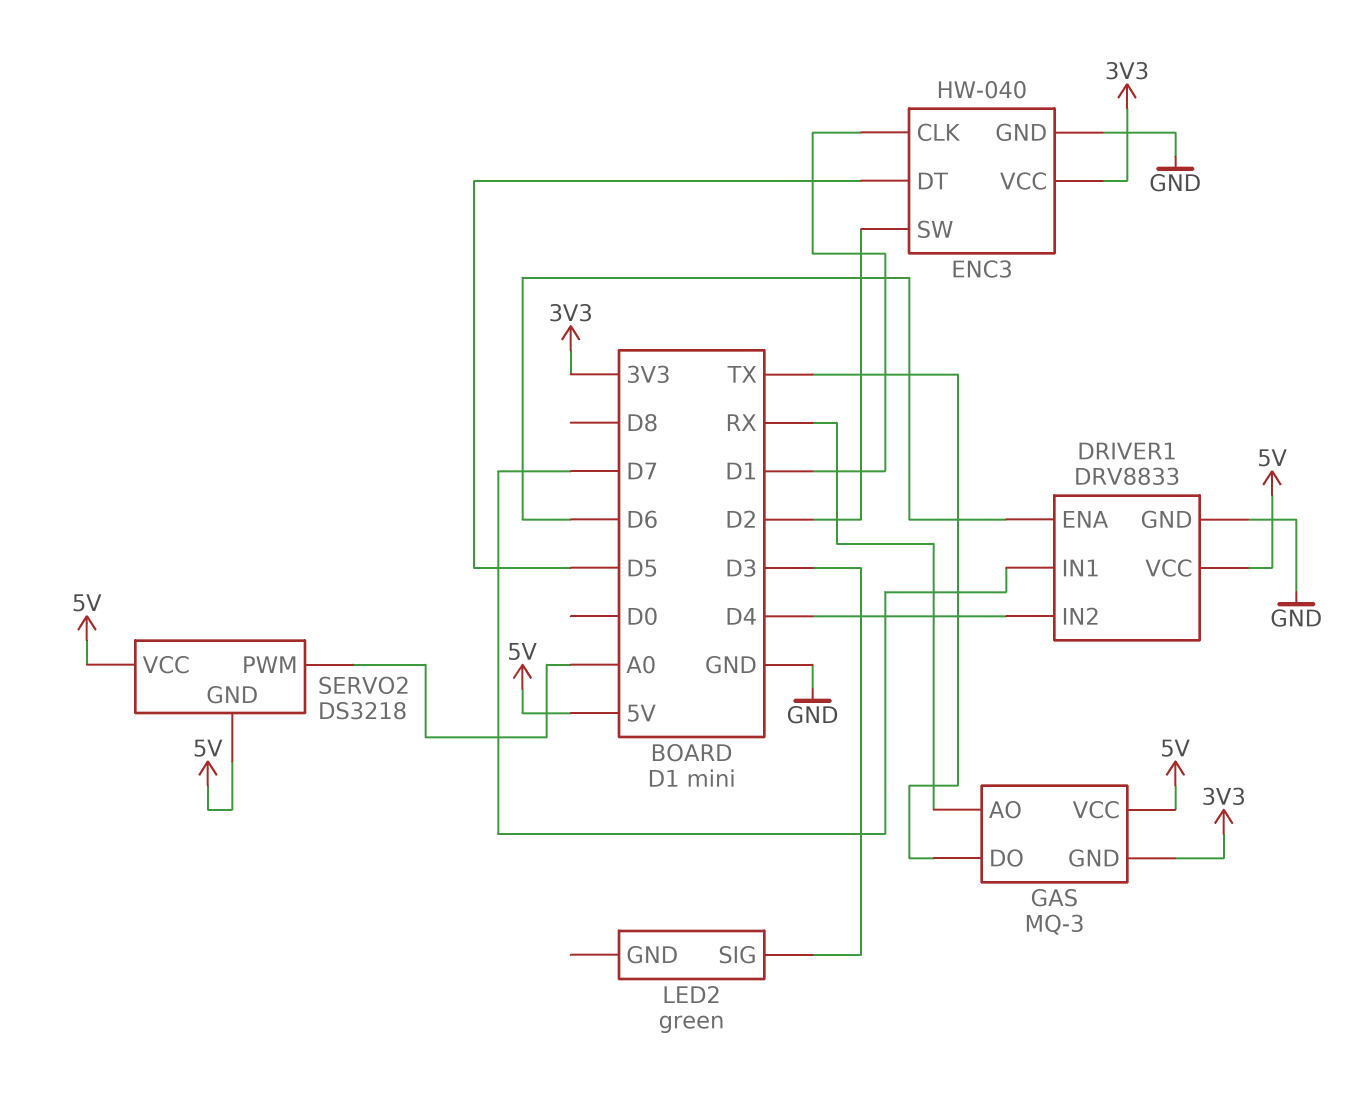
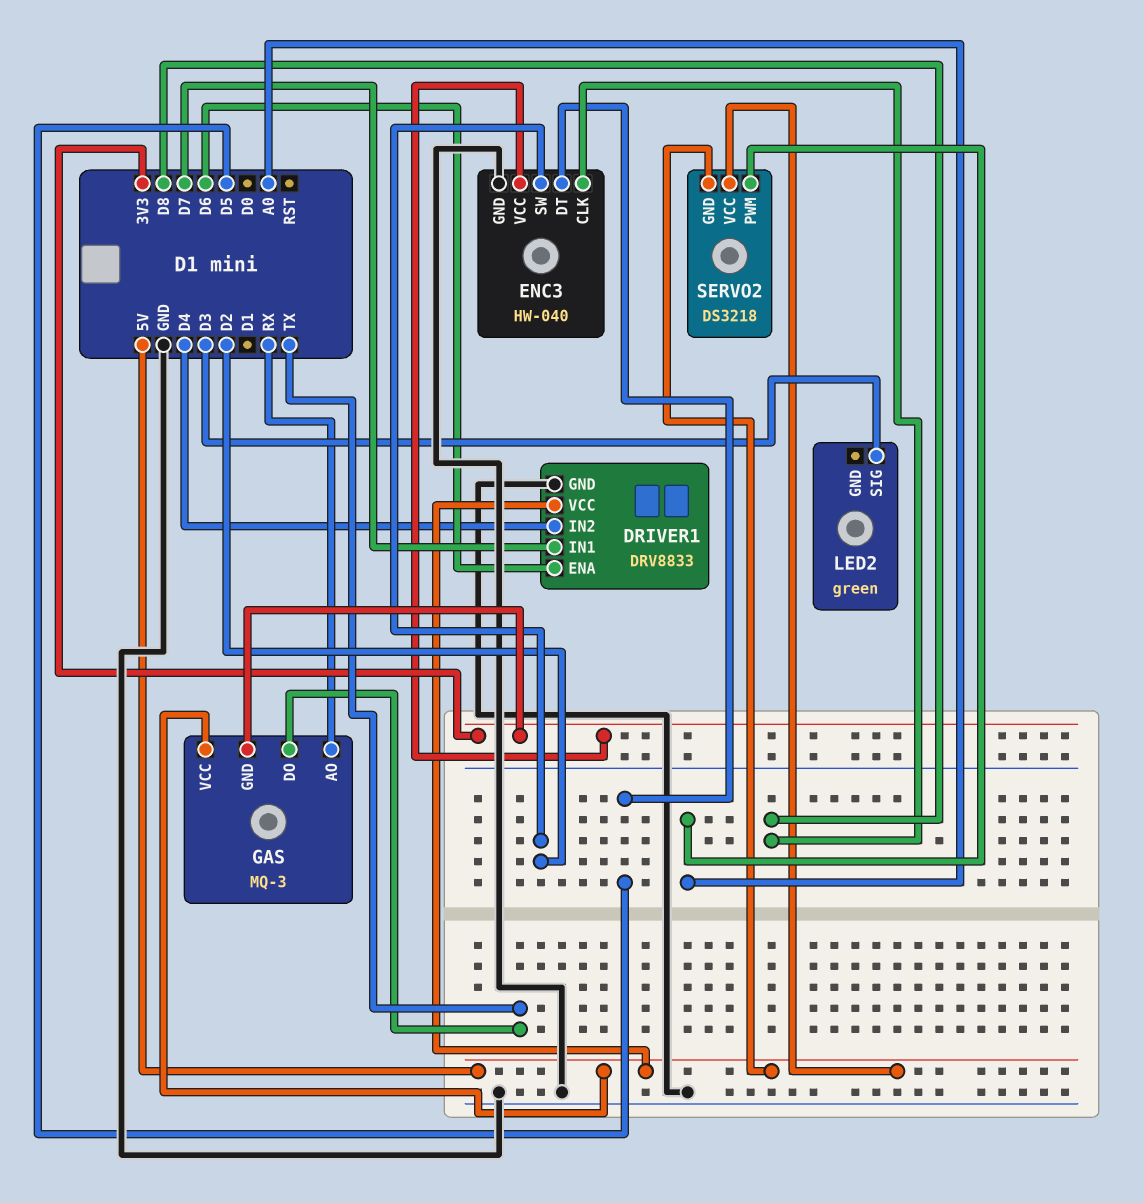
ENC3 pin CLK: D1 -> D8

